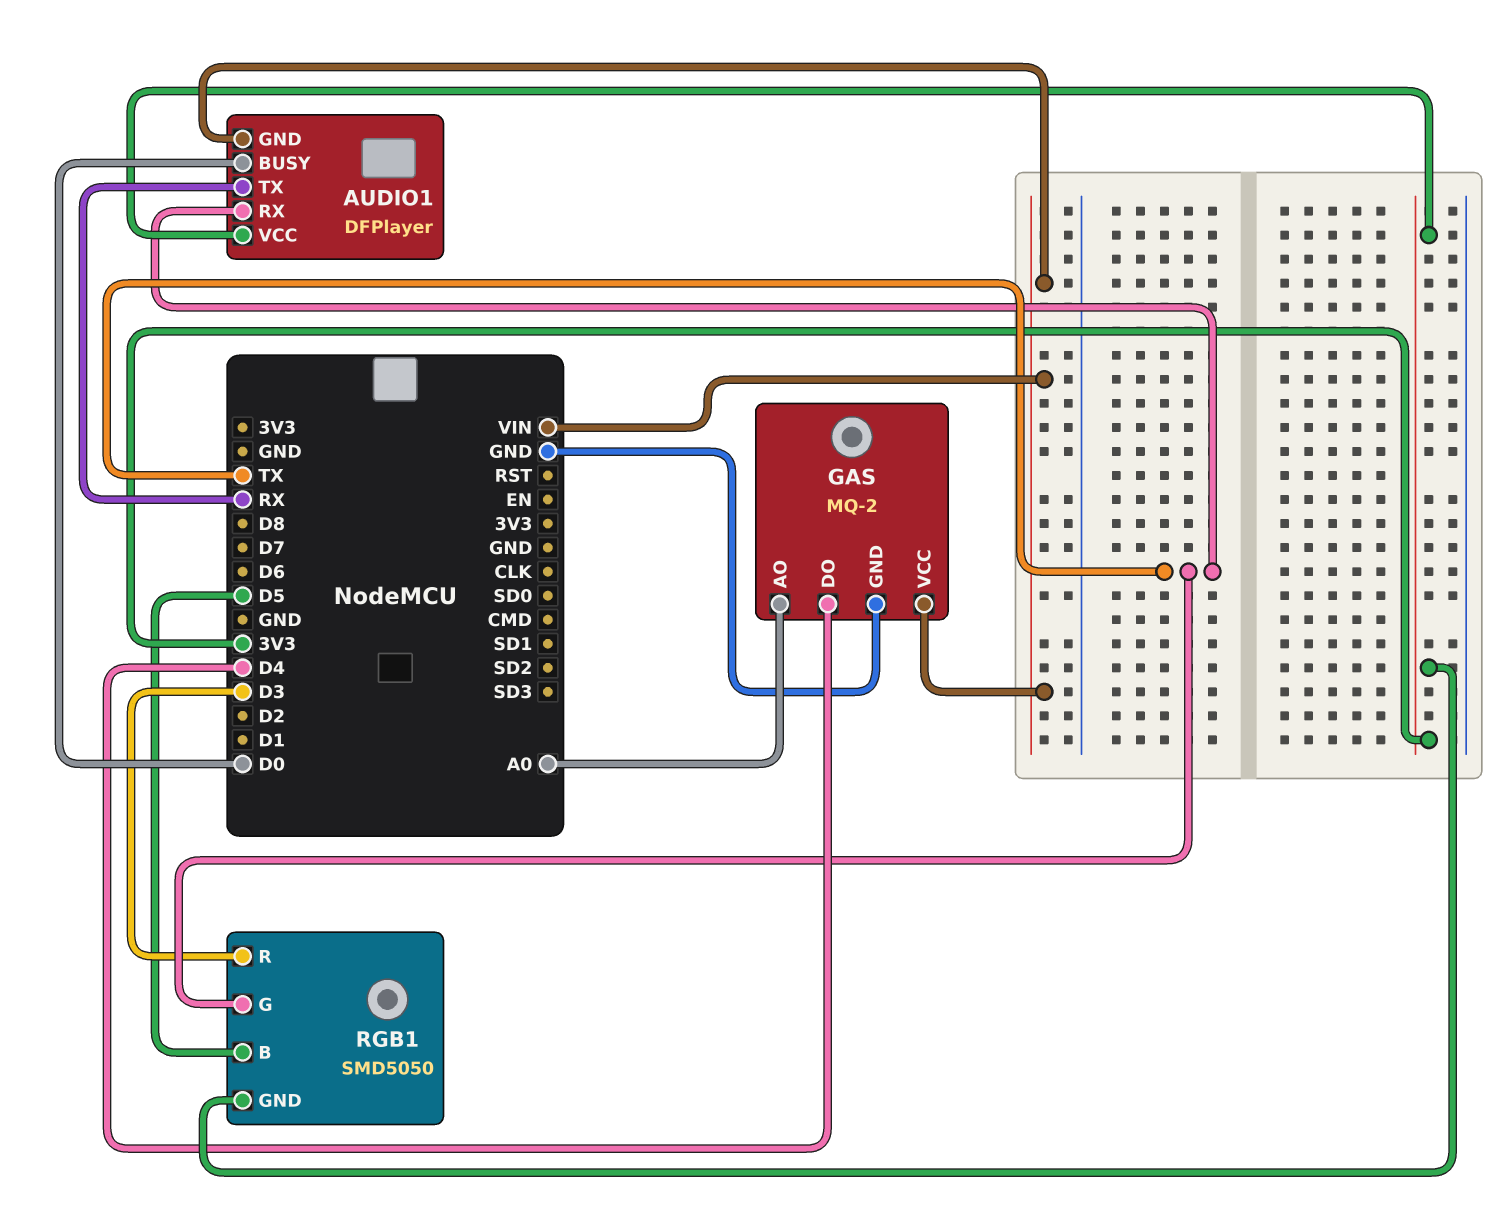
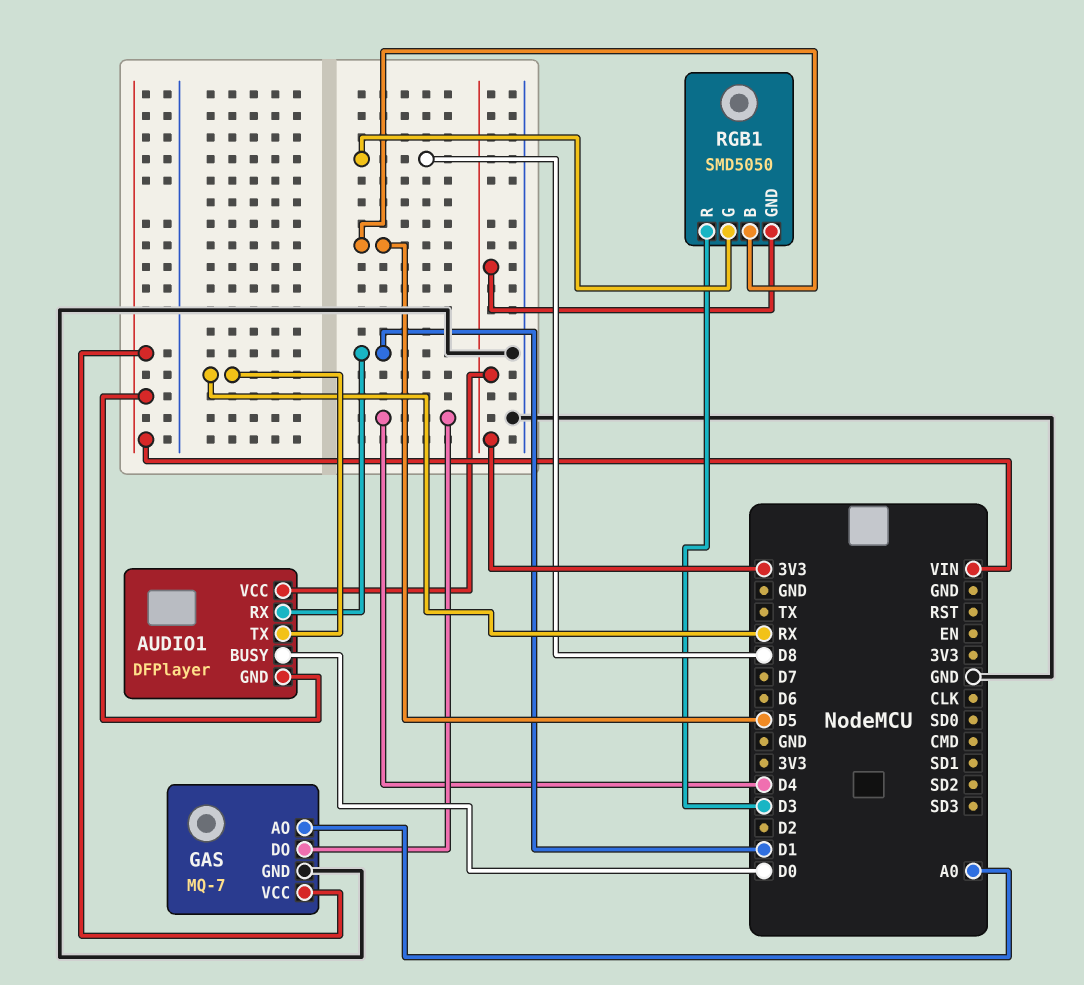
AUDIO1 pin RX: TX -> D1
GAS: MQ-2 -> MQ-7
RGB1 pin G: TX -> D8

